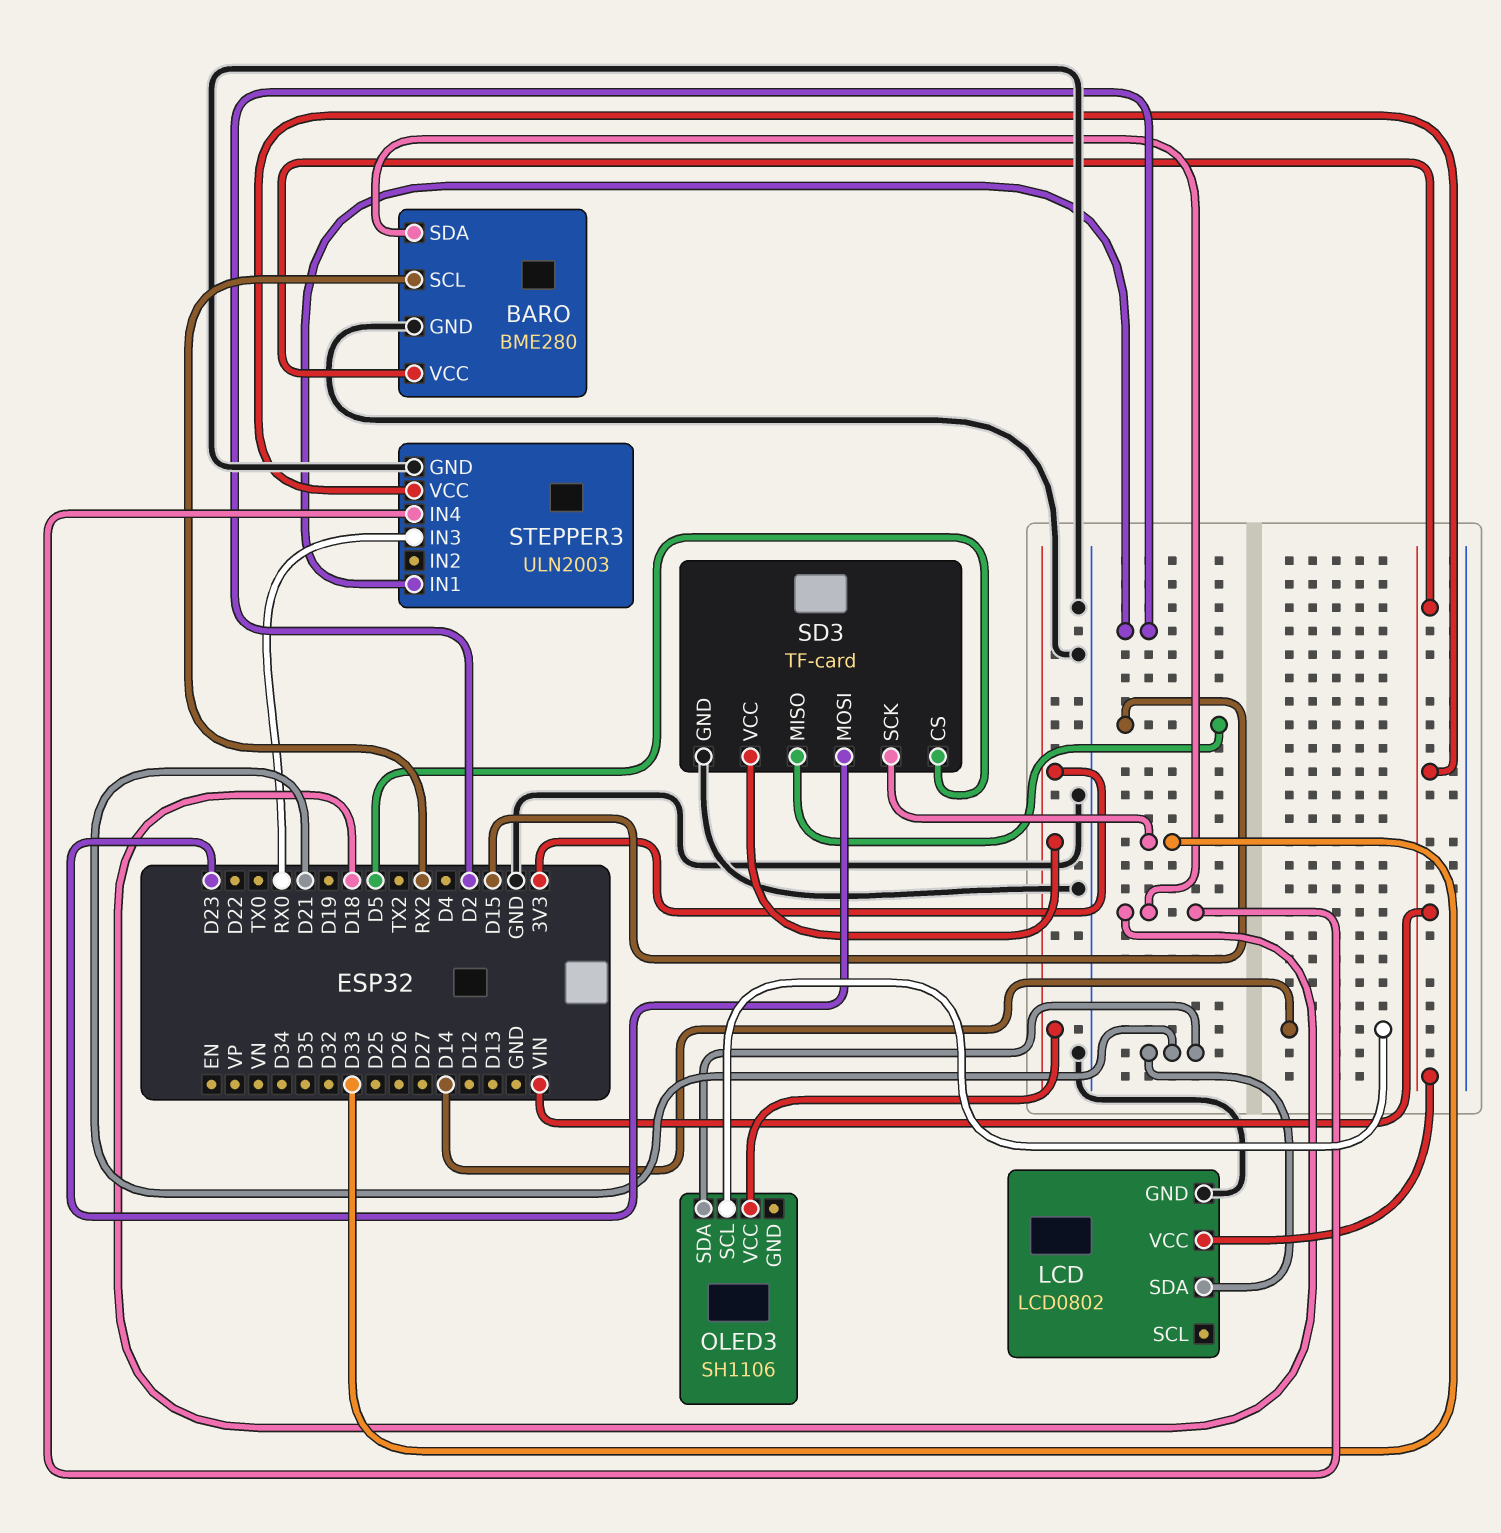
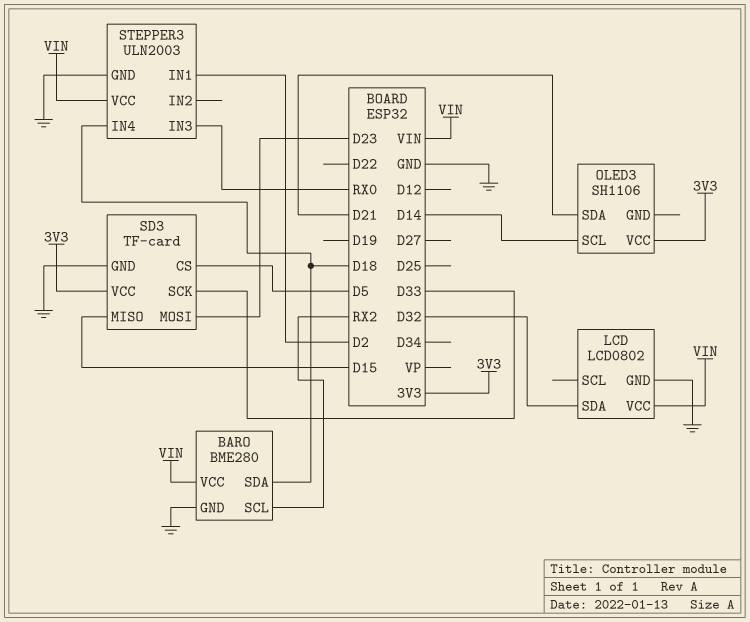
LCD pin SDA: D21 -> D32

